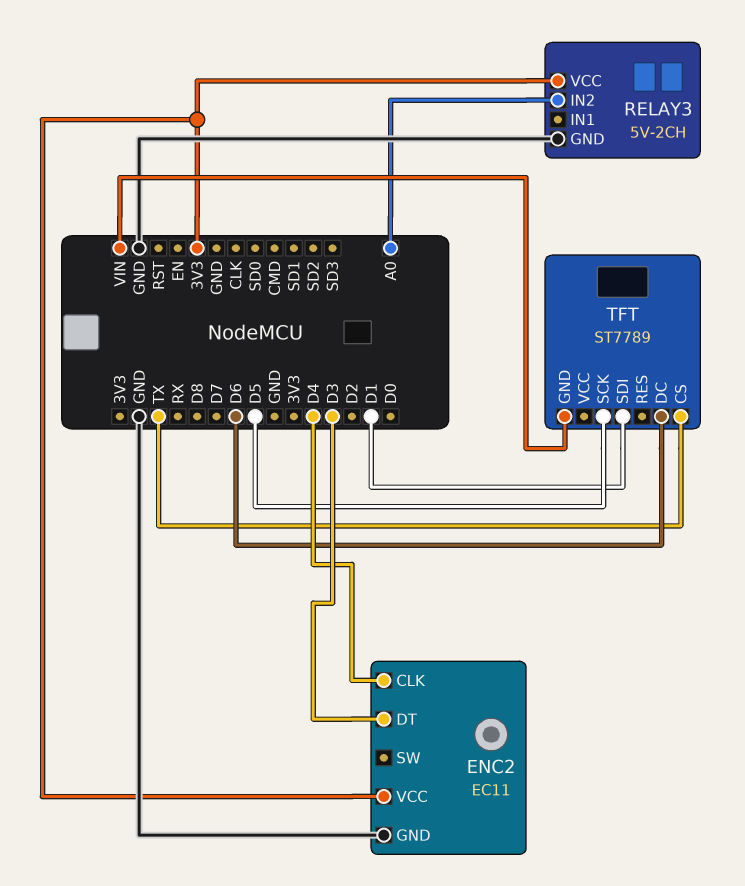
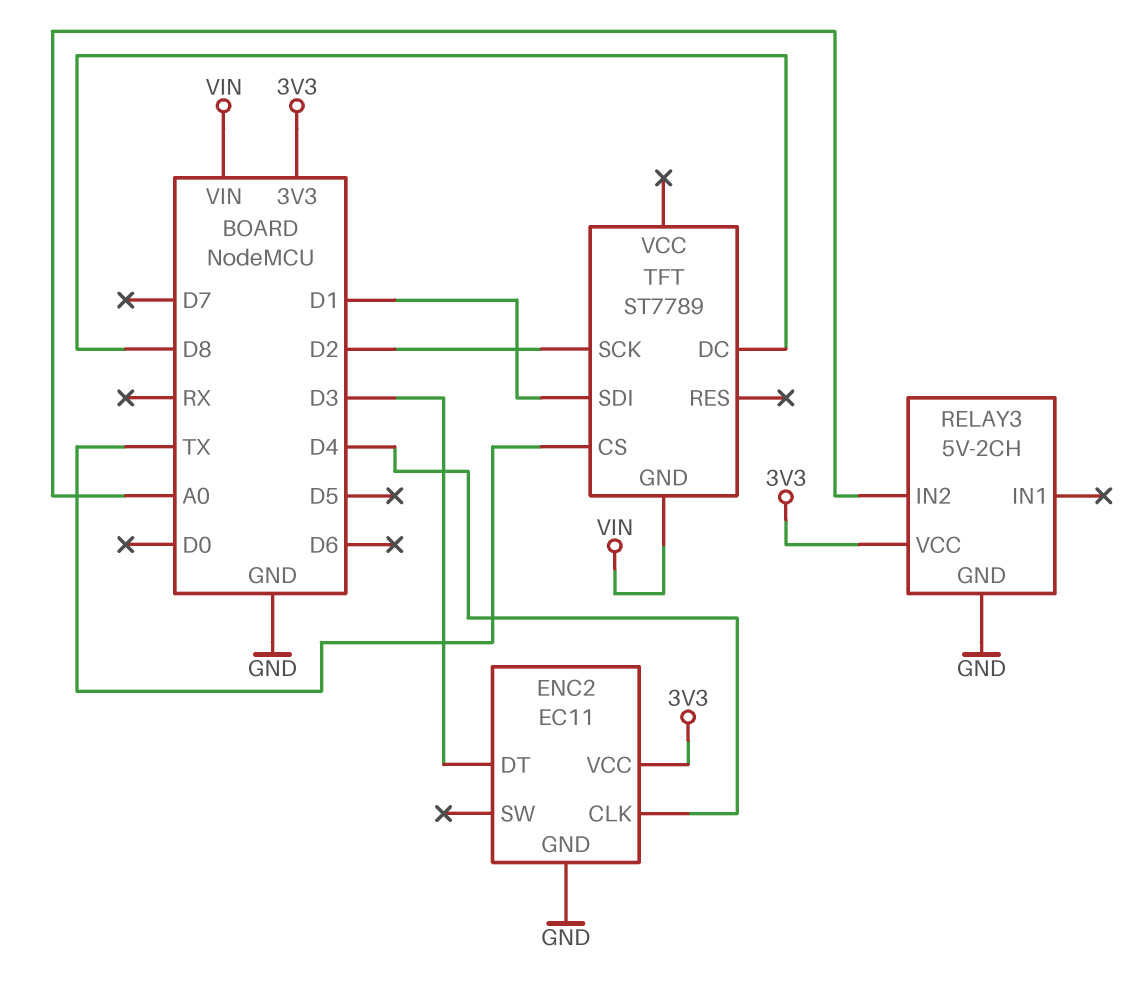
TFT pin DC: D6 -> D8
TFT pin SCK: D5 -> D2

